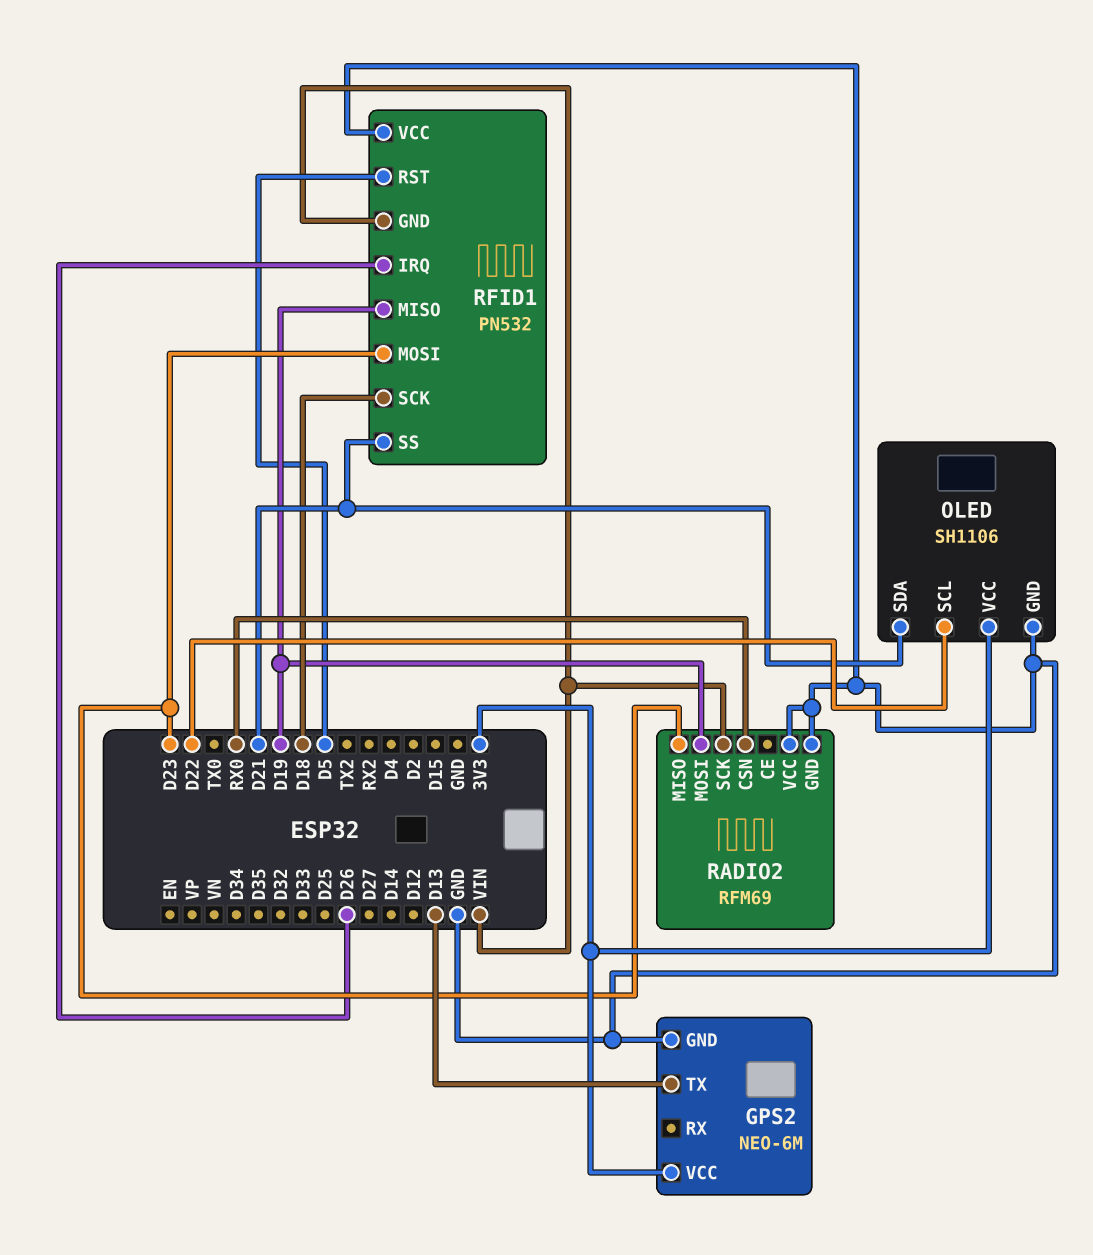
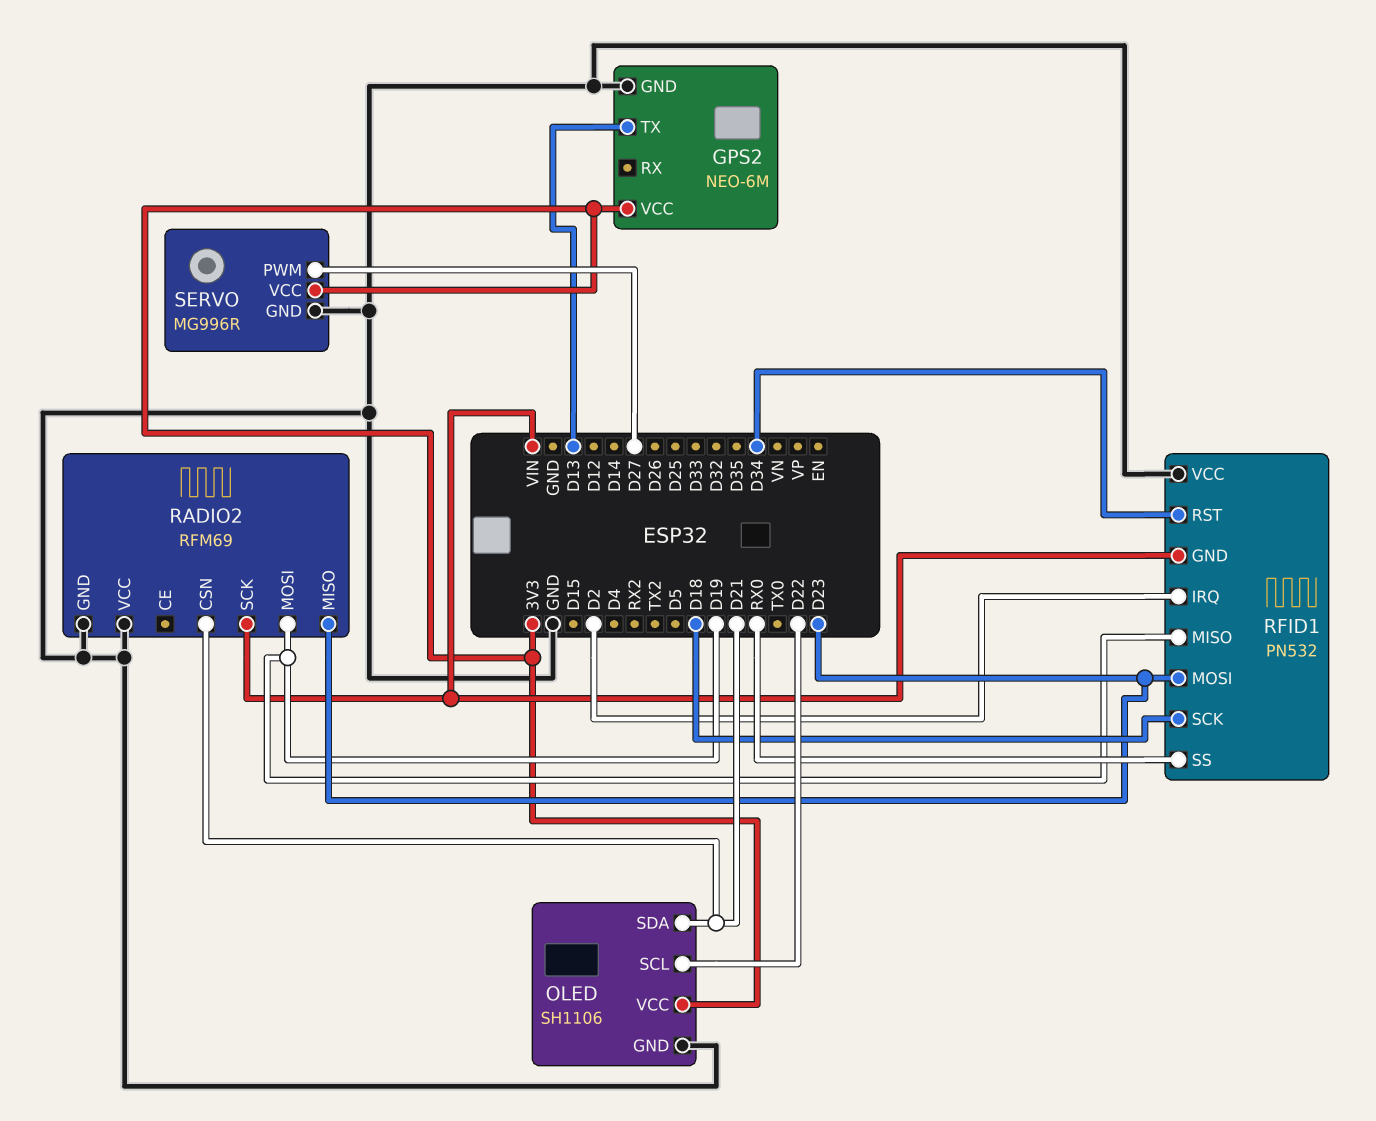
RADIO2 pin CSN: RX0 -> D21
RFID1 pin IRQ: D26 -> D2
RFID1 pin RST: D5 -> D34
RFID1 pin SS: D21 -> RX0
SERVO: none -> MG996R
SERVO pin GND: none -> GND
SERVO pin PWM: none -> D27
SERVO pin VCC: none -> 3V3

